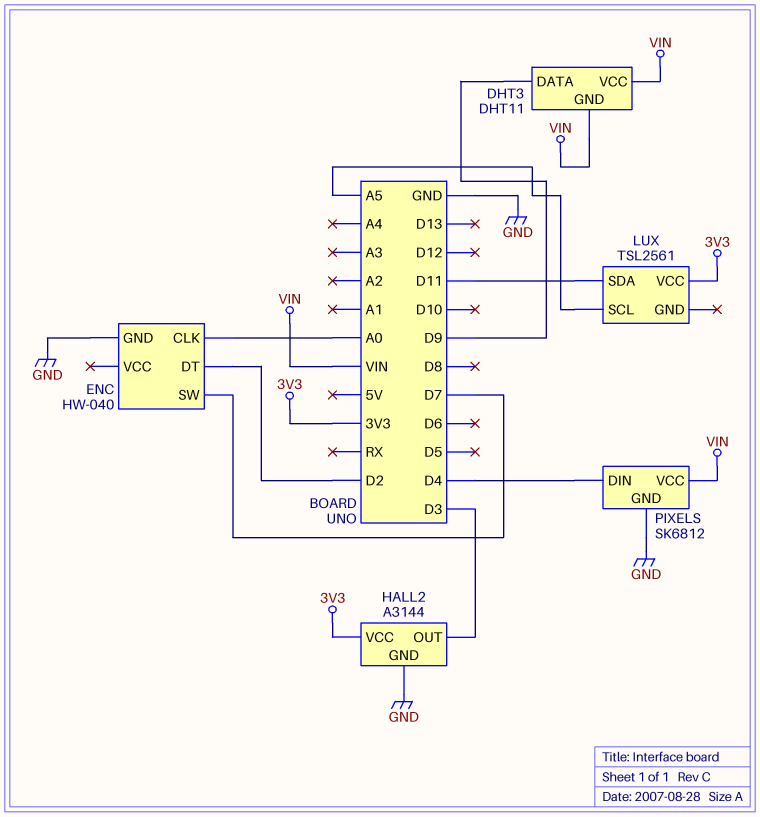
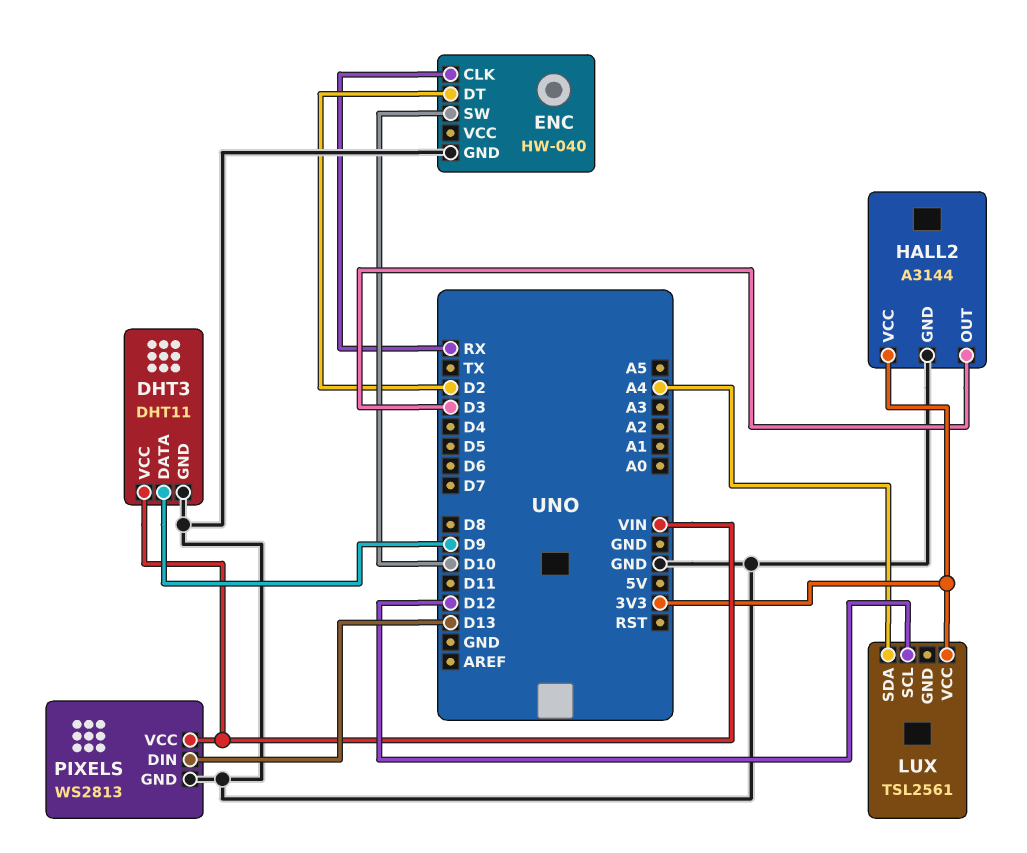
DHT3 pin GND: VIN -> GND
ENC pin CLK: A0 -> RX
ENC pin SW: D7 -> D10
LUX pin SCL: A5 -> D12
LUX pin SDA: D11 -> A4
PIXELS: SK6812 -> WS2813
PIXELS pin DIN: D4 -> D13

